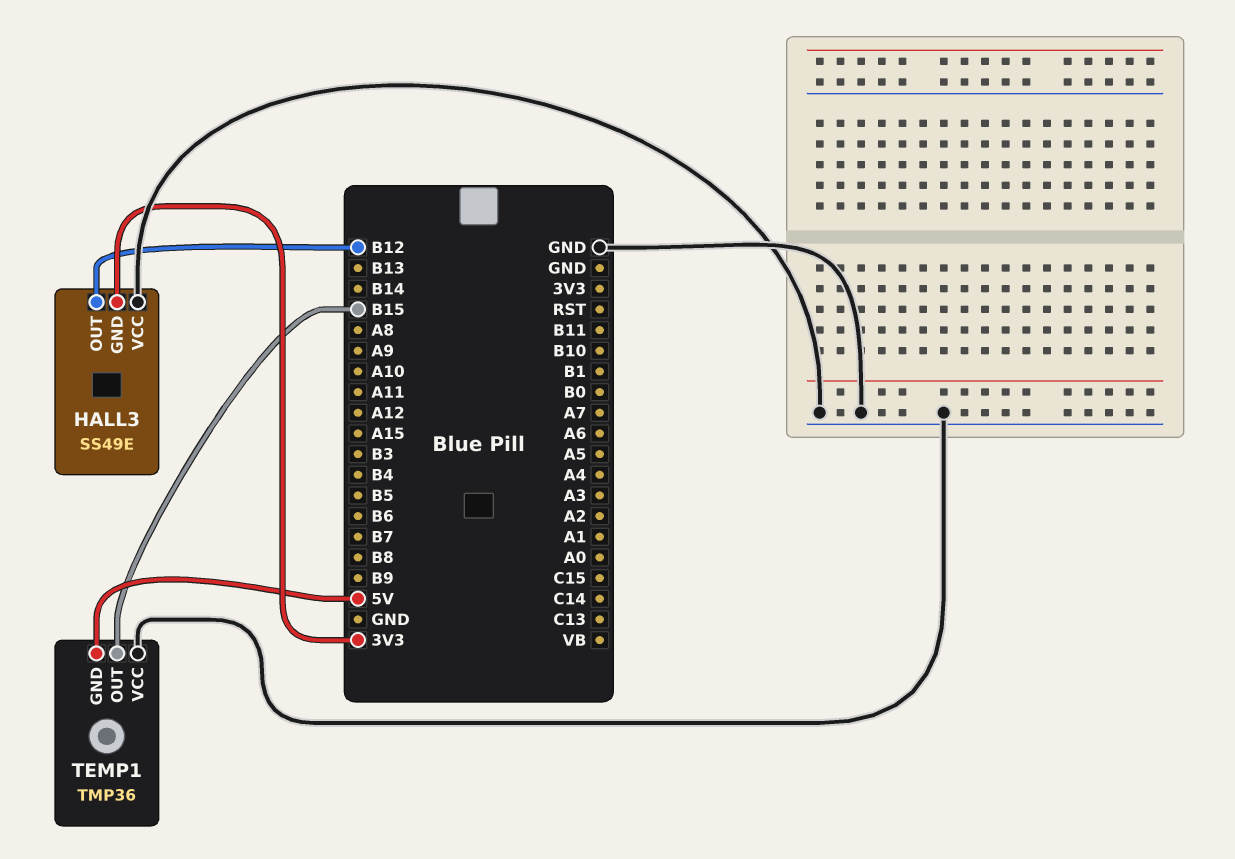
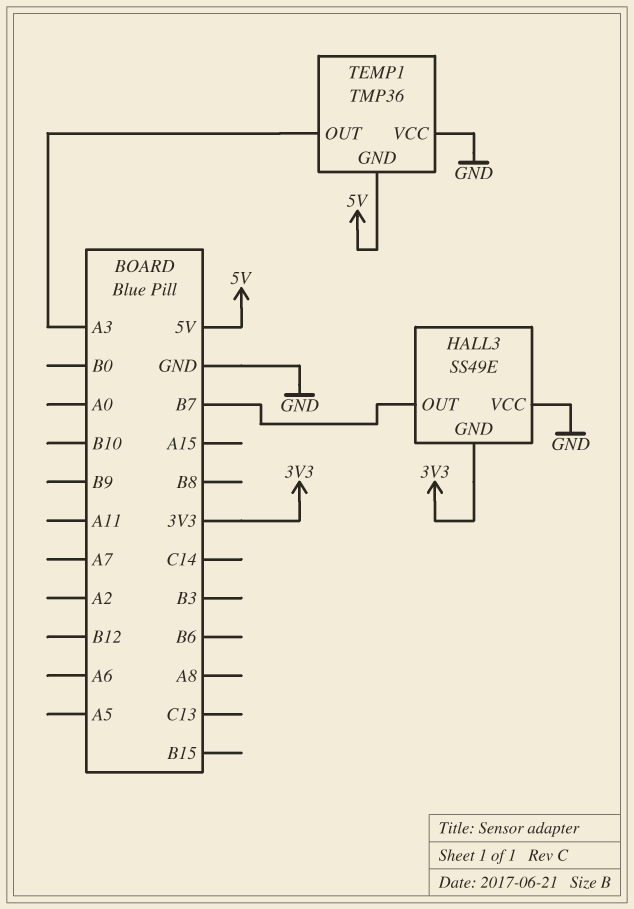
HALL3 pin OUT: B12 -> B7
TEMP1 pin OUT: B15 -> A3

